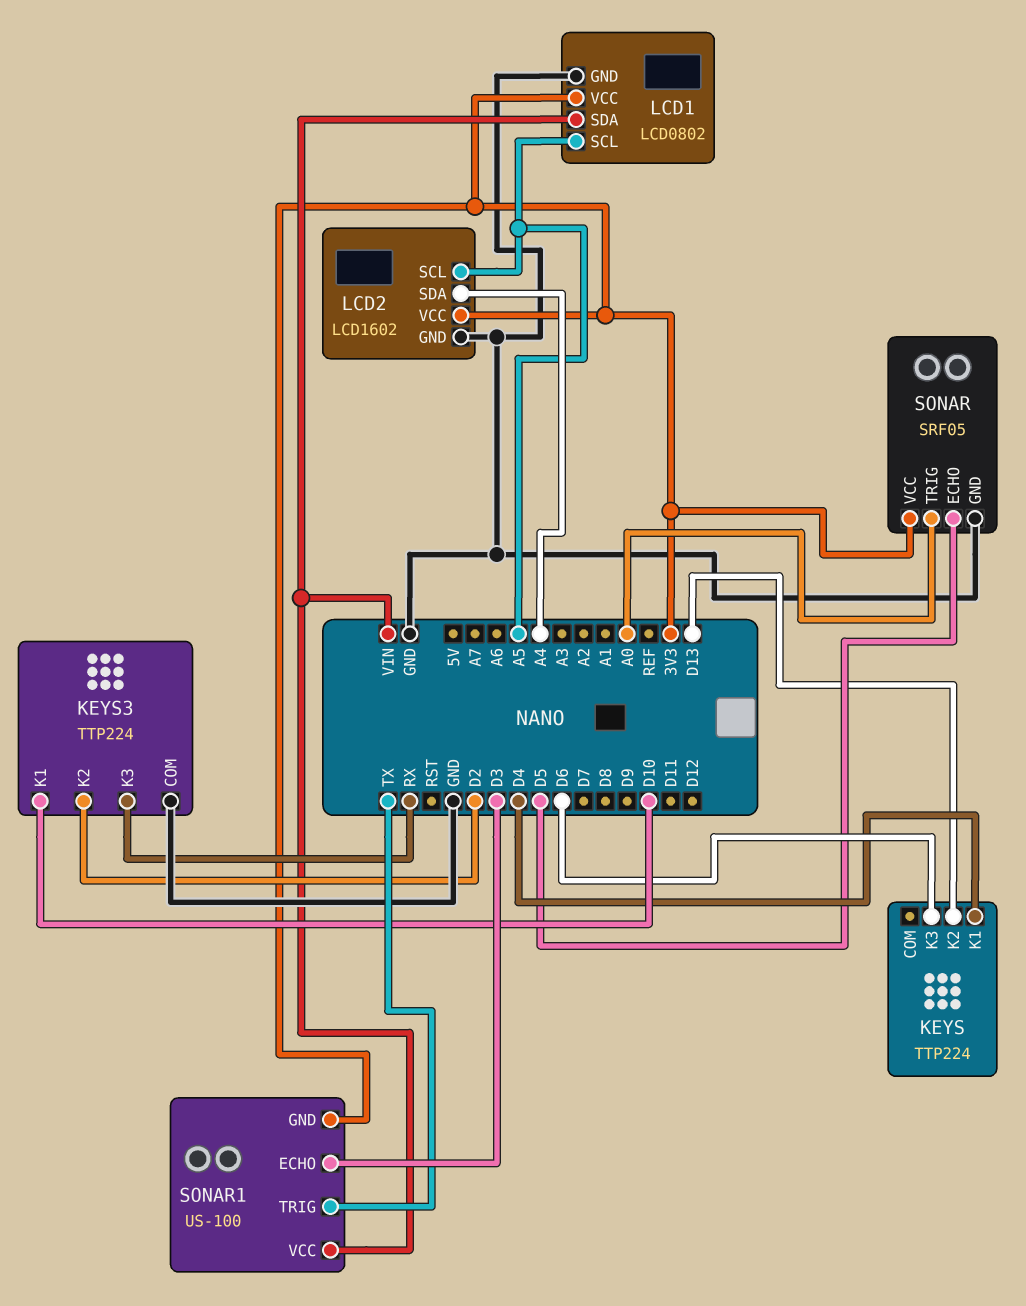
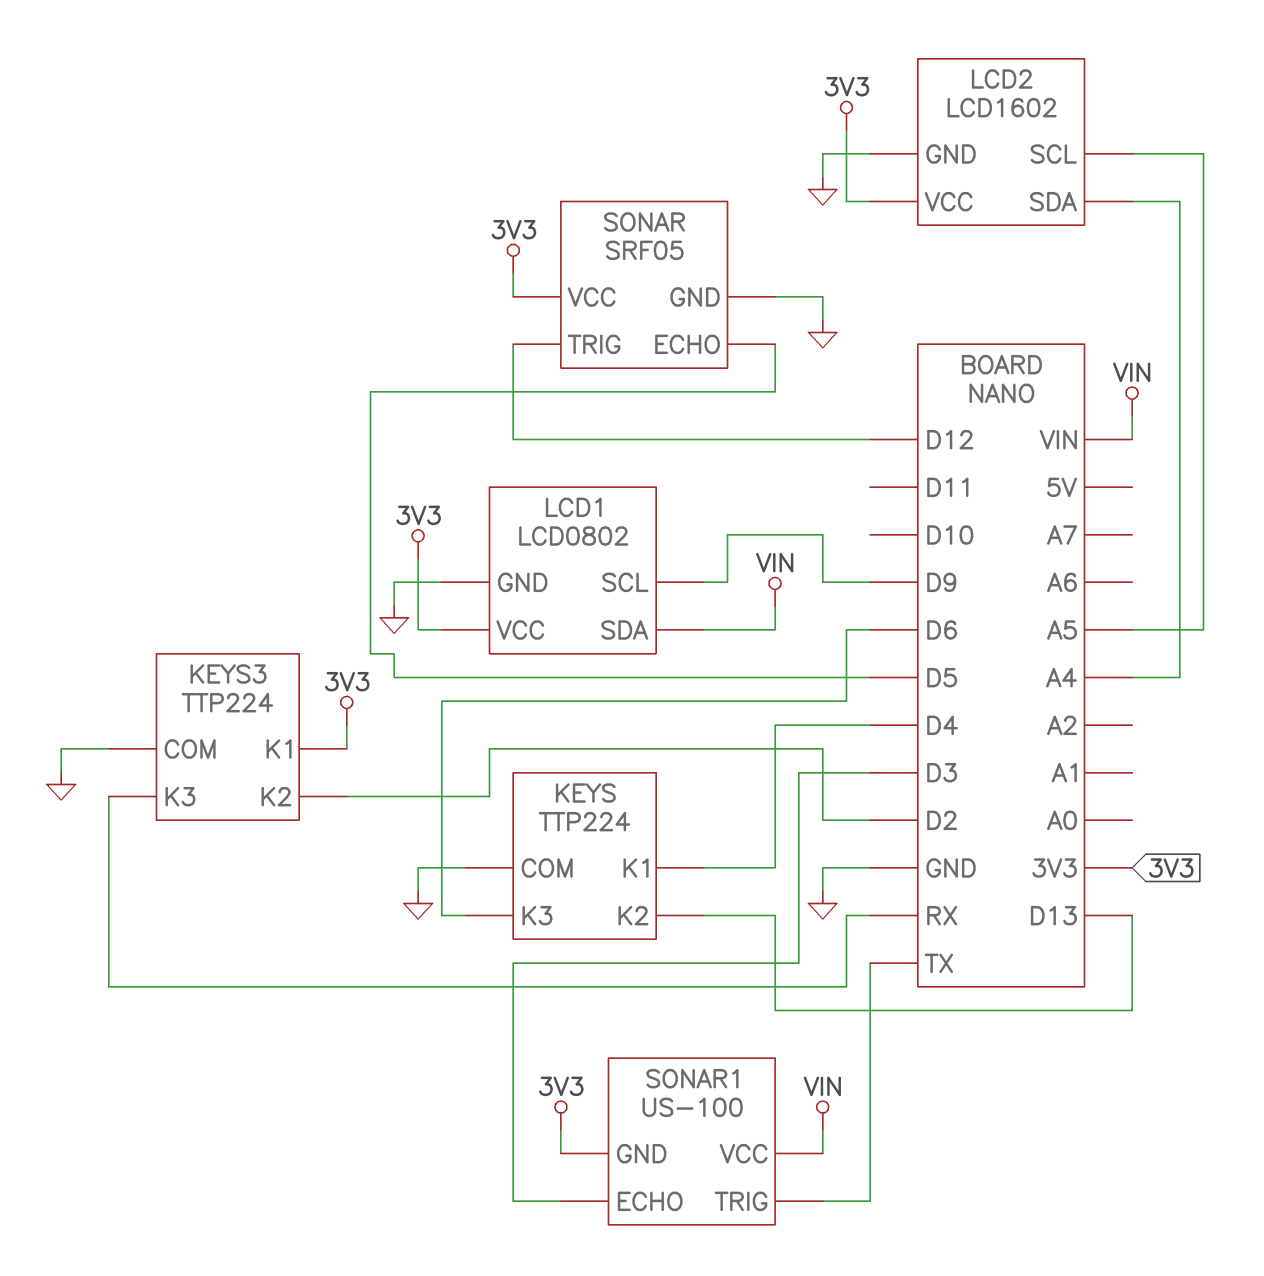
KEYS pin COM: none -> GND
KEYS3 pin K1: D10 -> 3V3
LCD1 pin SCL: A5 -> D9
SONAR pin TRIG: A0 -> D12

